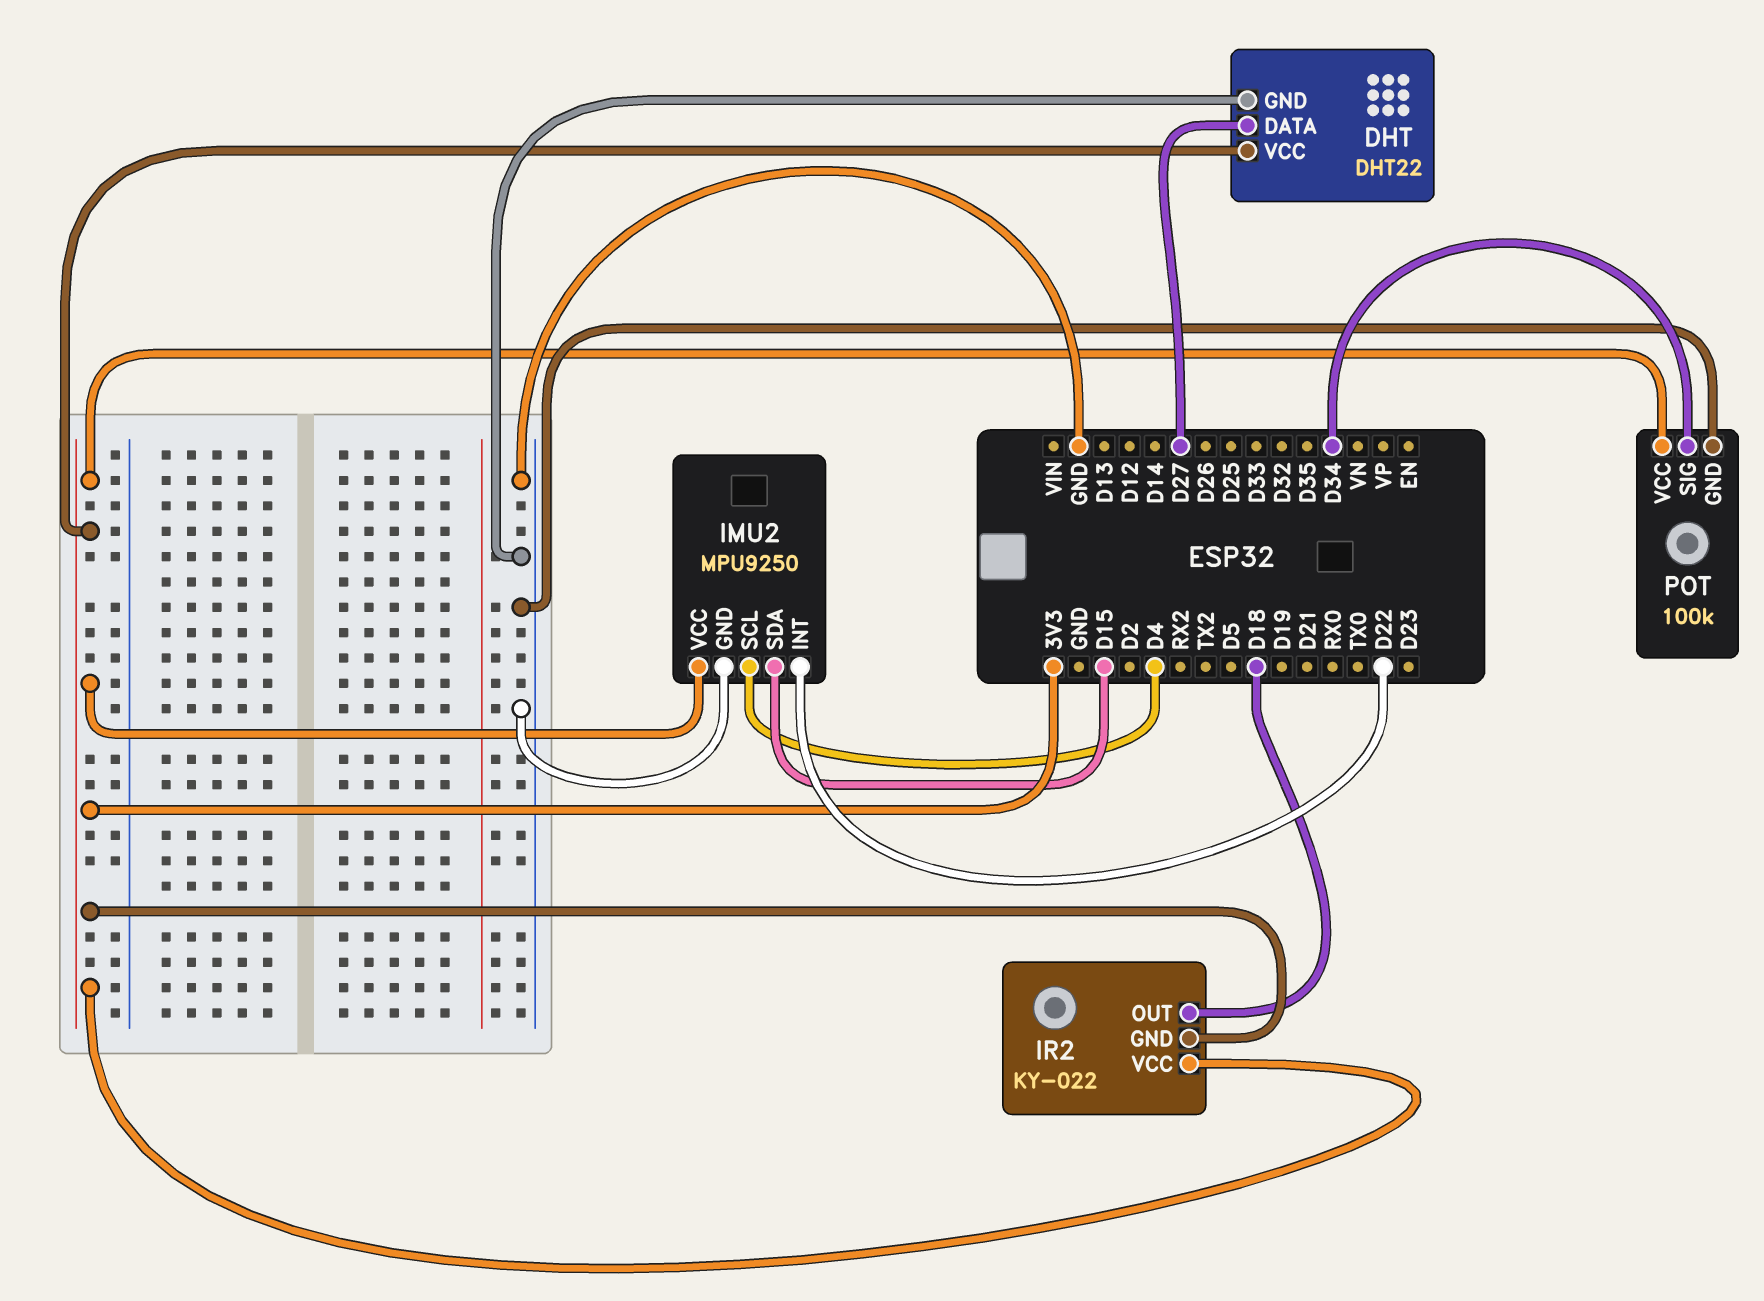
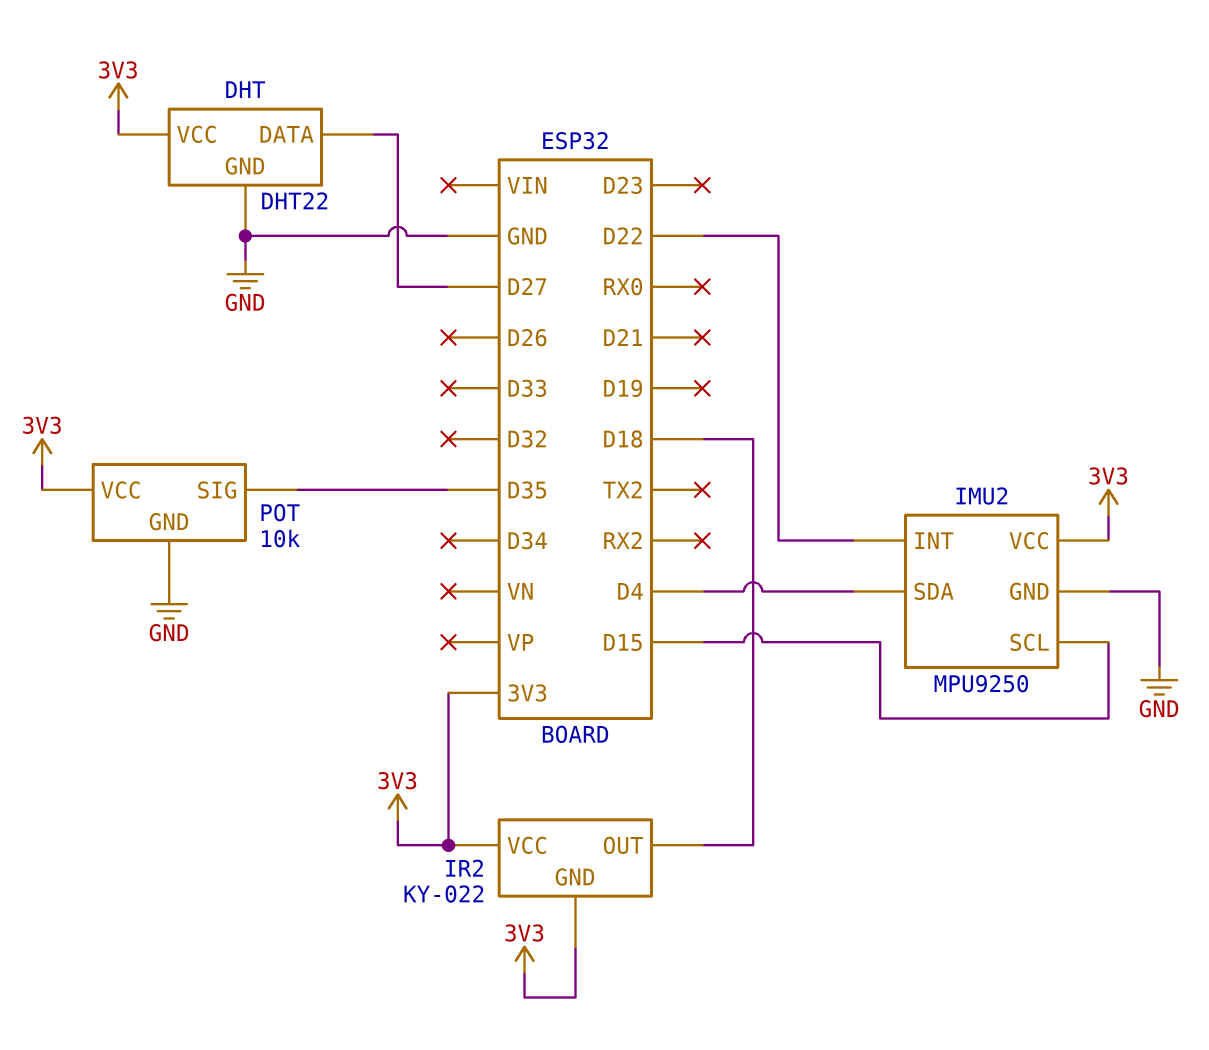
IMU2 pin SCL: D4 -> D15
IMU2 pin SDA: D15 -> D4
POT: 100k -> 10k
POT pin SIG: D34 -> D35

